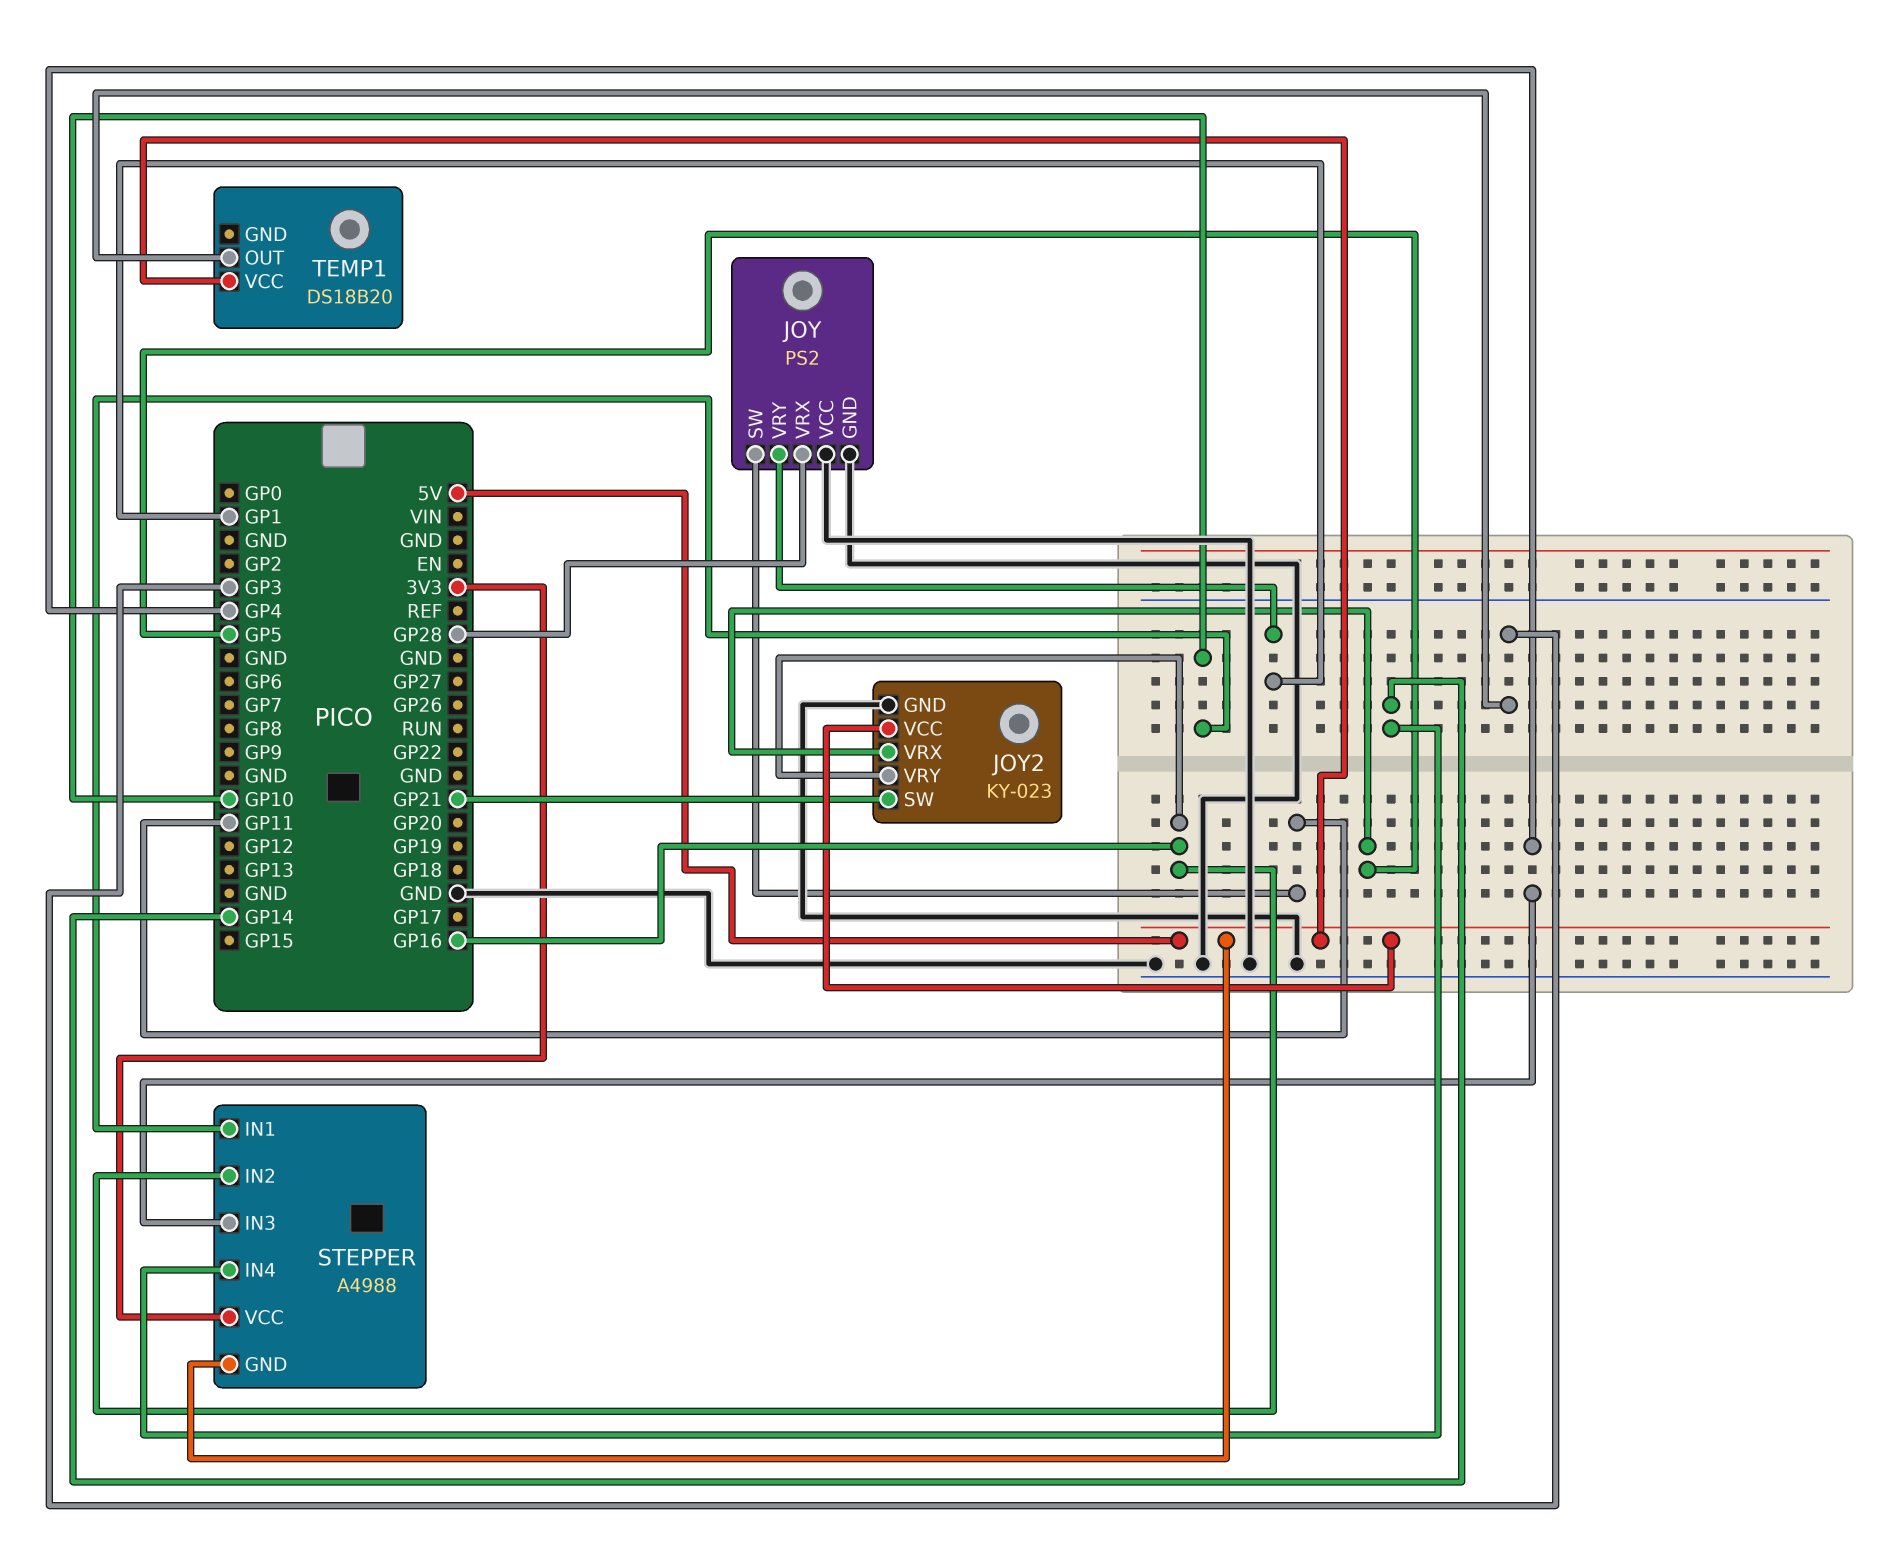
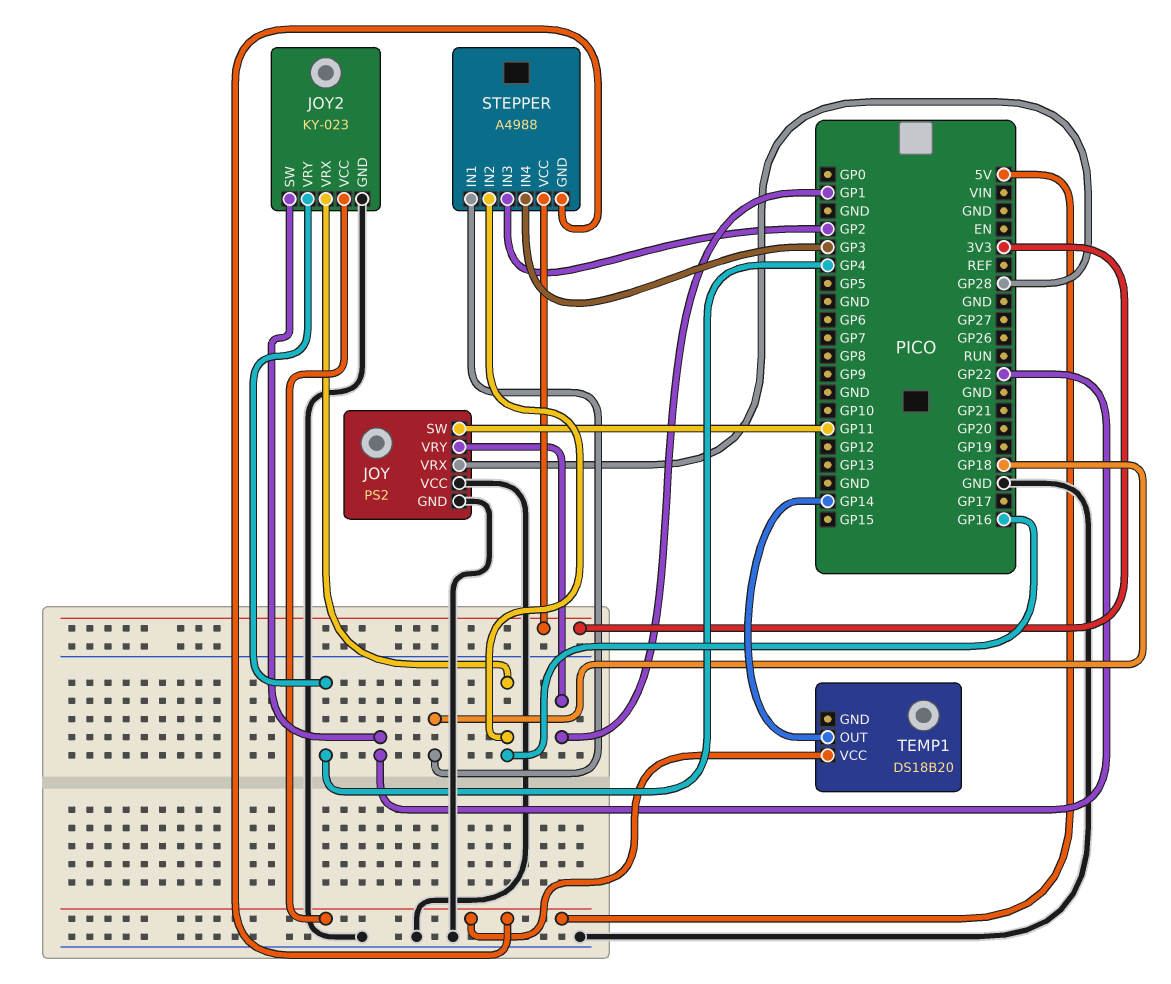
JOY2 pin SW: GP21 -> GP22
JOY2 pin VRX: GP5 -> GP16
JOY2 pin VRY: GP16 -> GP4
STEPPER pin IN1: GP10 -> GP18
STEPPER pin IN3: GP4 -> GP2
STEPPER pin IN4: GP14 -> GP3
TEMP1 pin OUT: GP3 -> GP14

